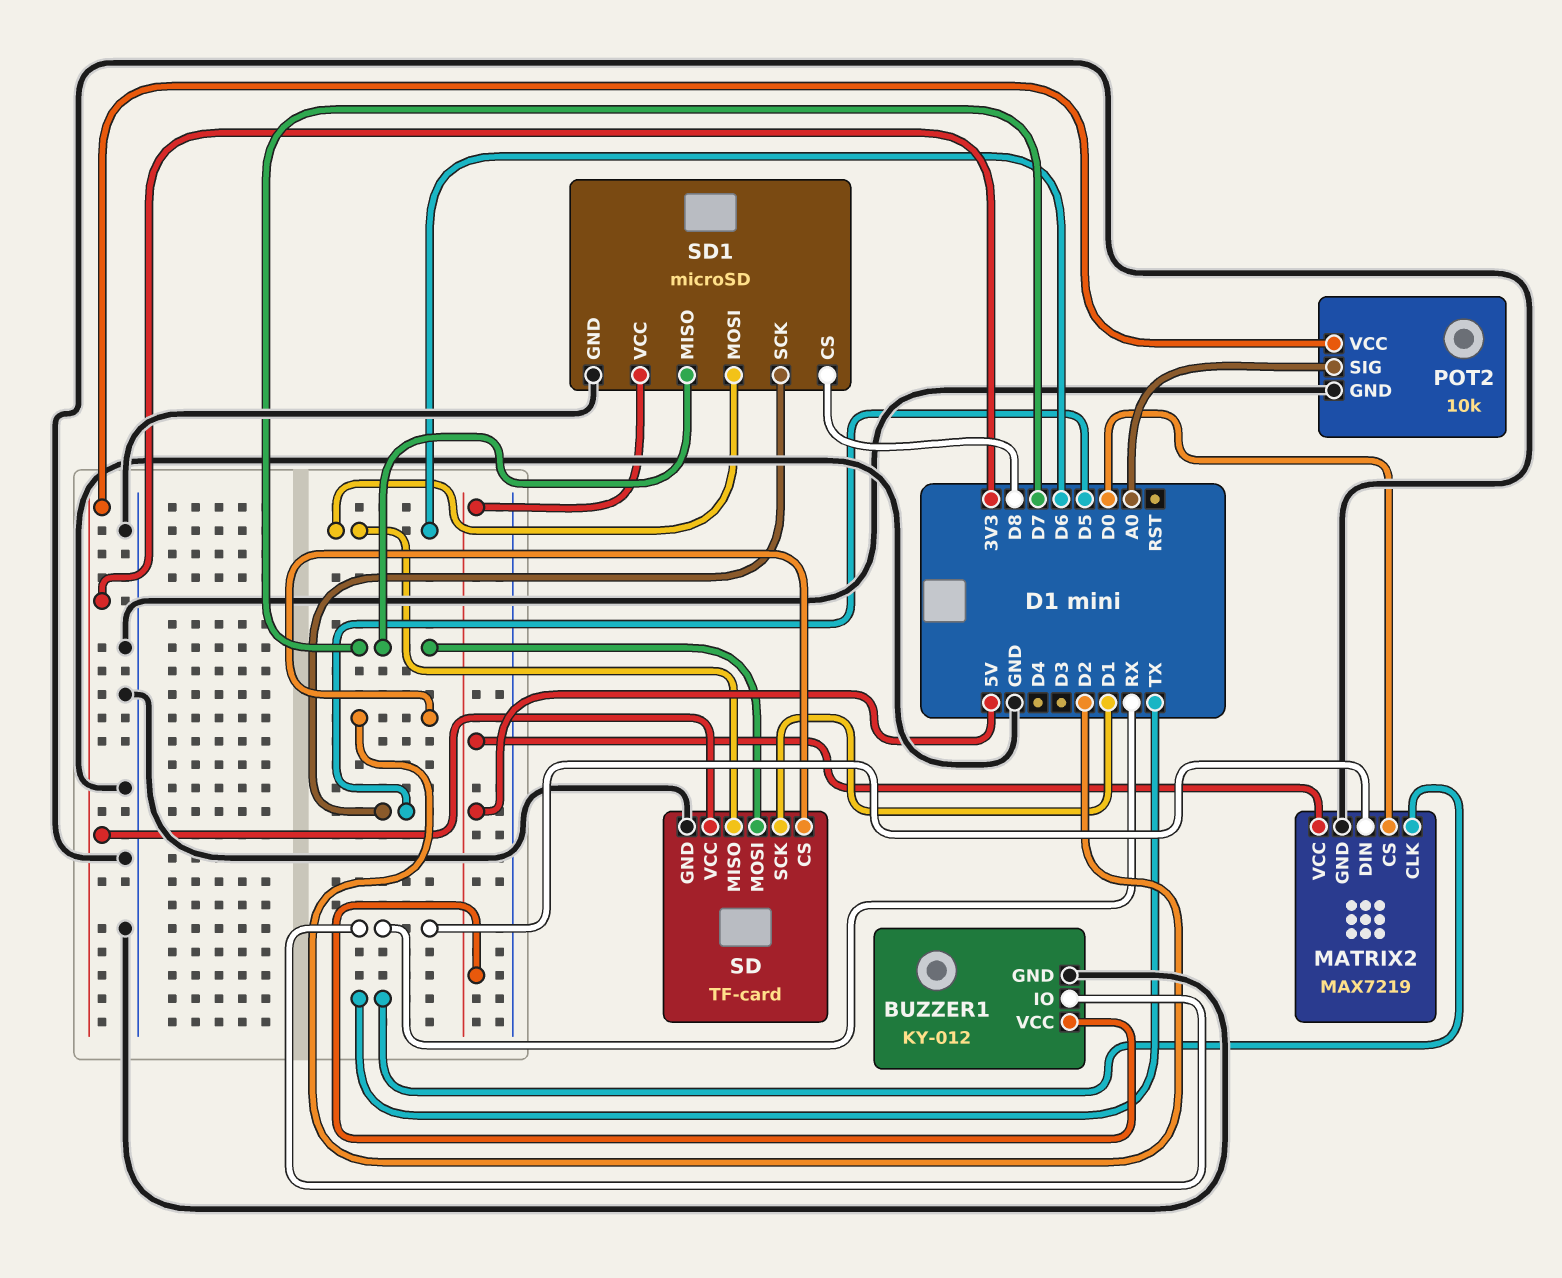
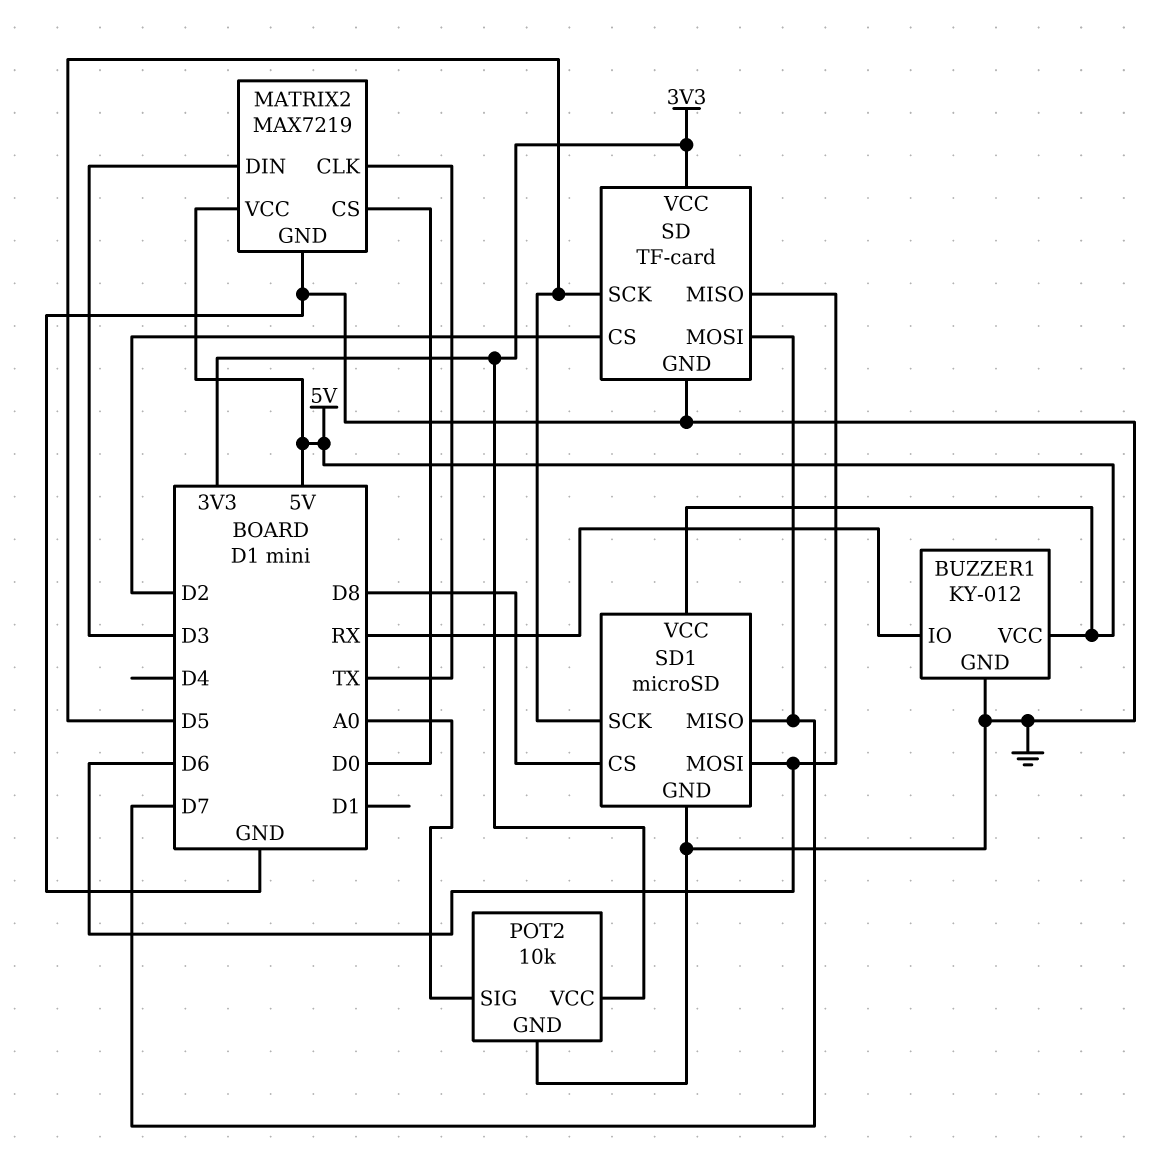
MATRIX2 pin DIN: RX -> D3
SD pin SCK: D1 -> D5

